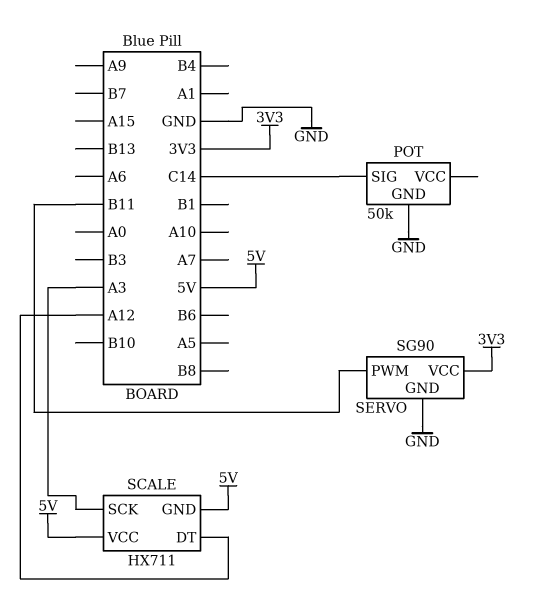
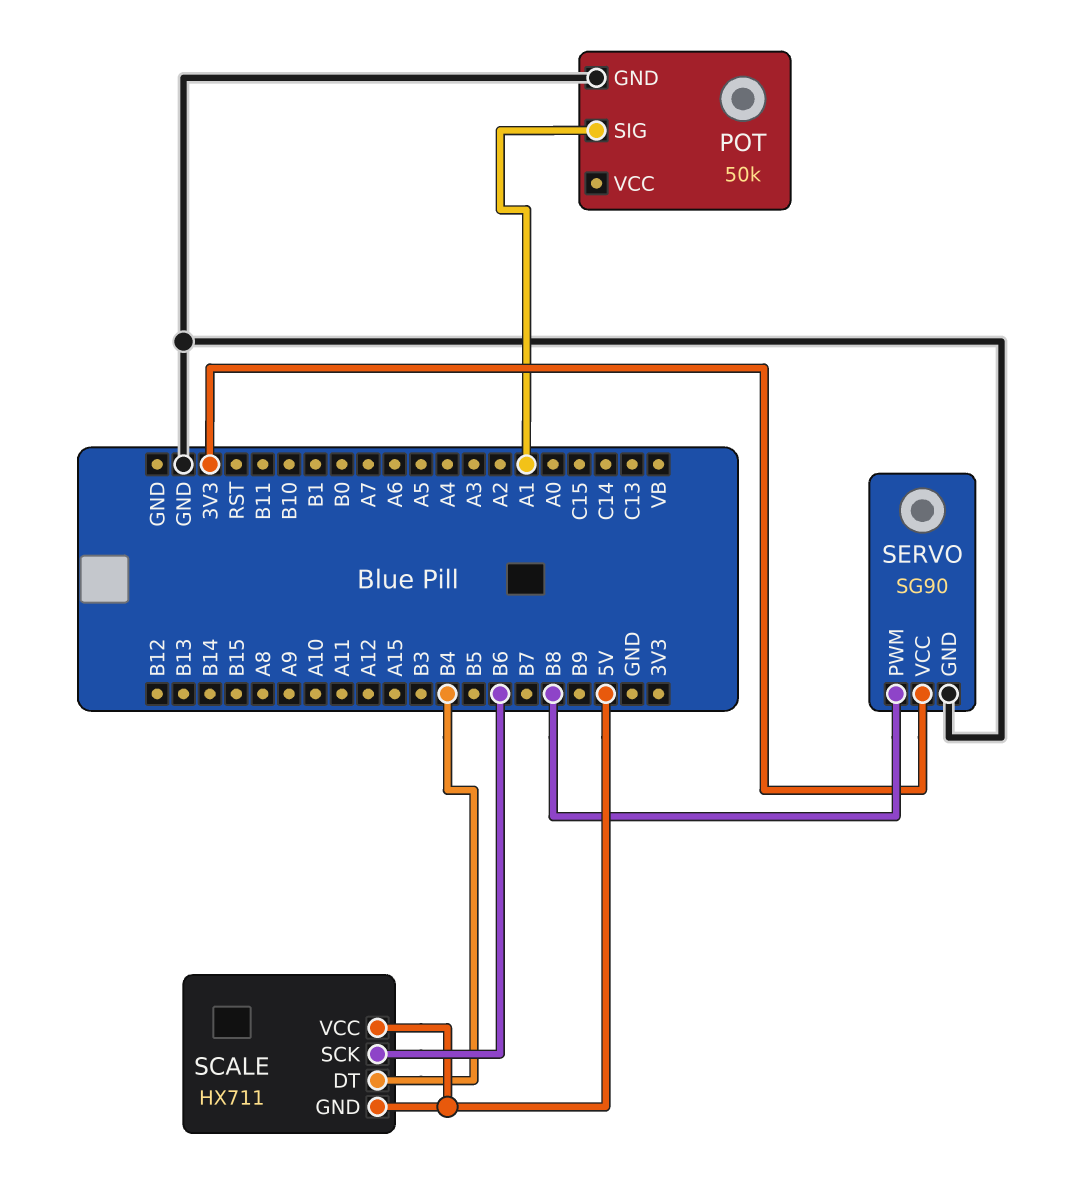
POT pin SIG: C14 -> A1
SCALE pin DT: A12 -> B4
SCALE pin SCK: A3 -> B6
SERVO pin PWM: B11 -> B8

